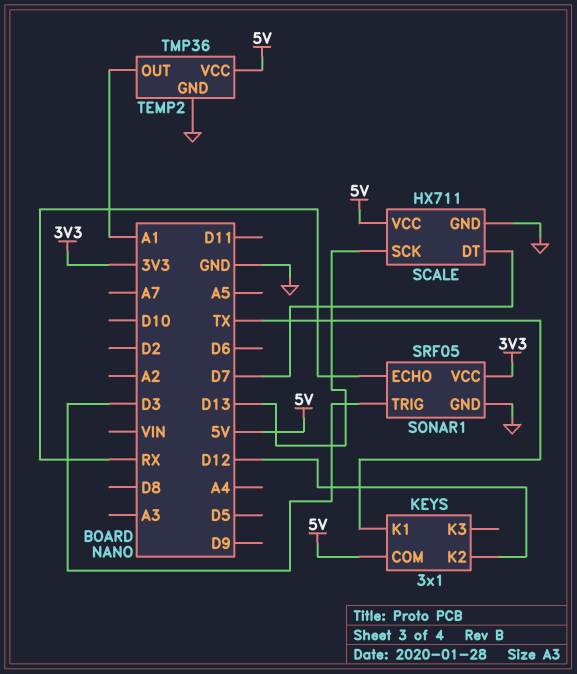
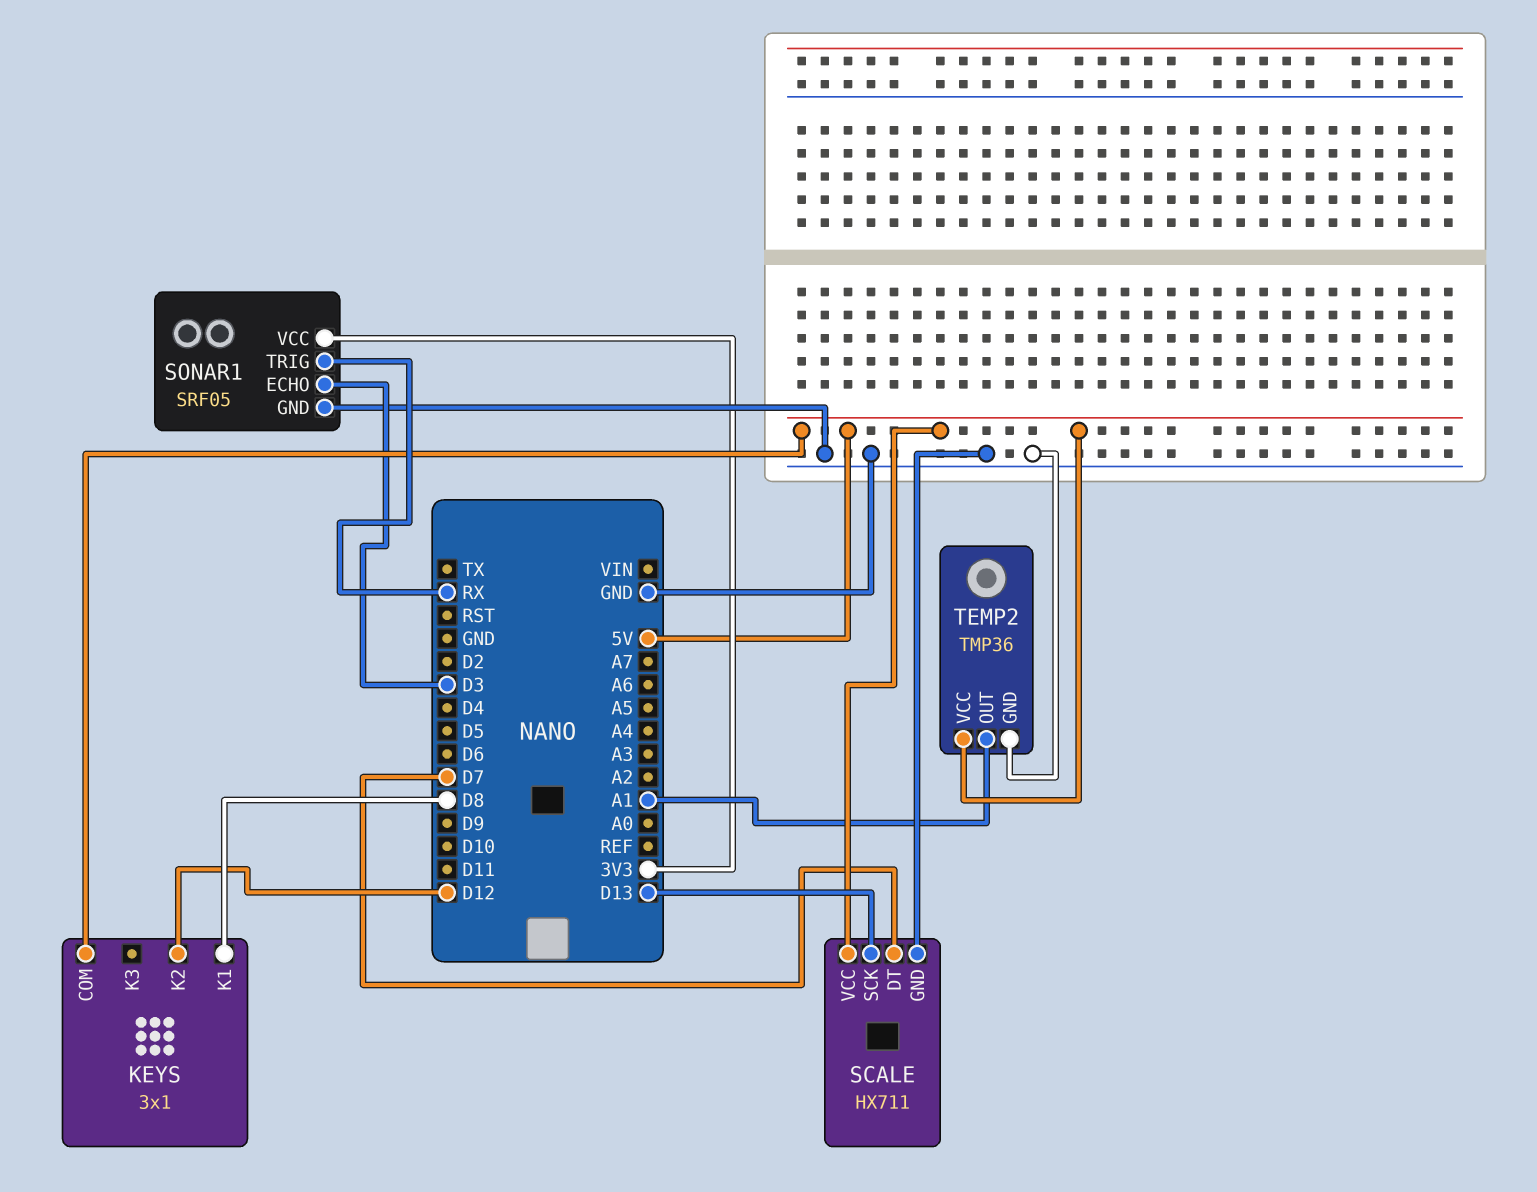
KEYS pin K1: TX -> D8
SONAR1 pin ECHO: RX -> D3
SONAR1 pin TRIG: D3 -> RX

